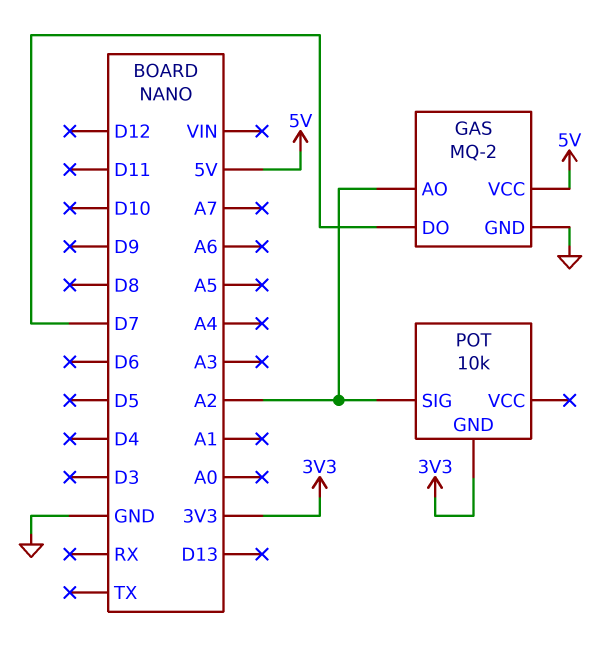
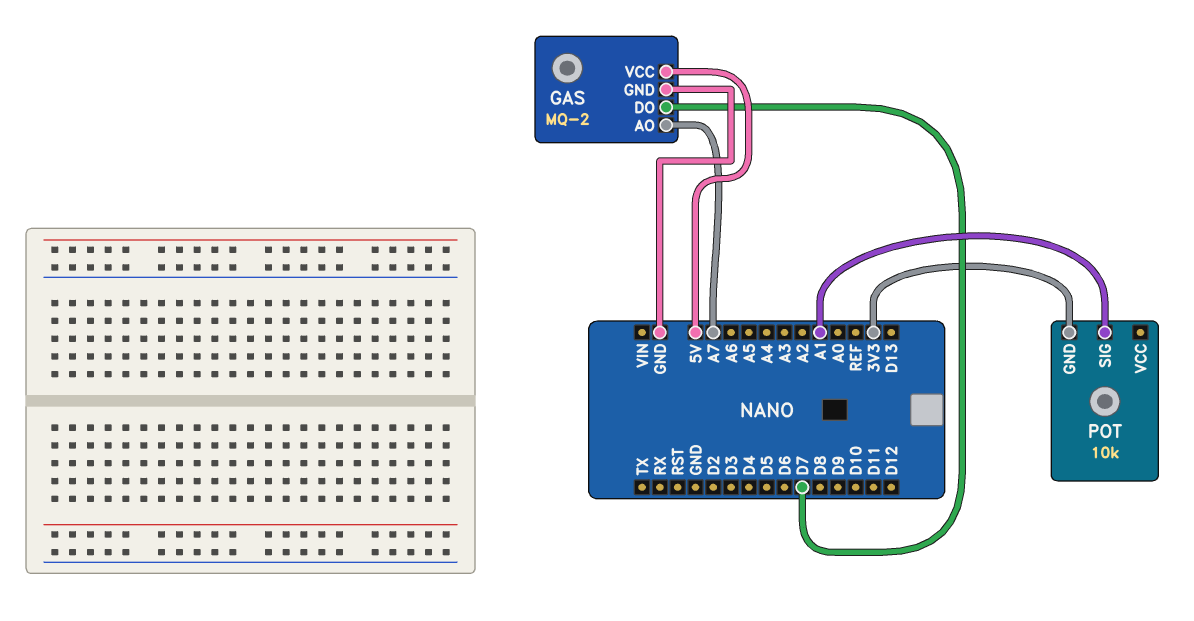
GAS pin AO: A2 -> A7
POT pin SIG: A2 -> A1

